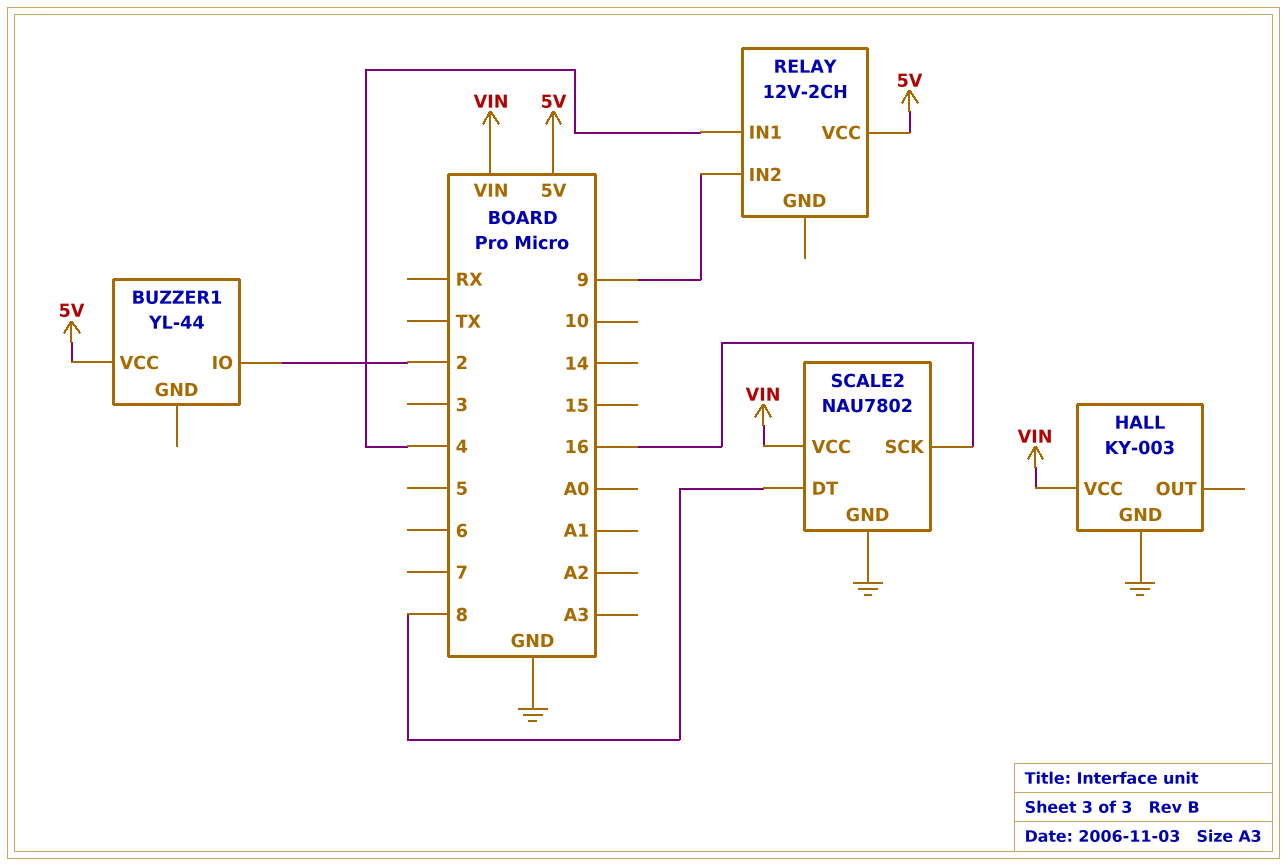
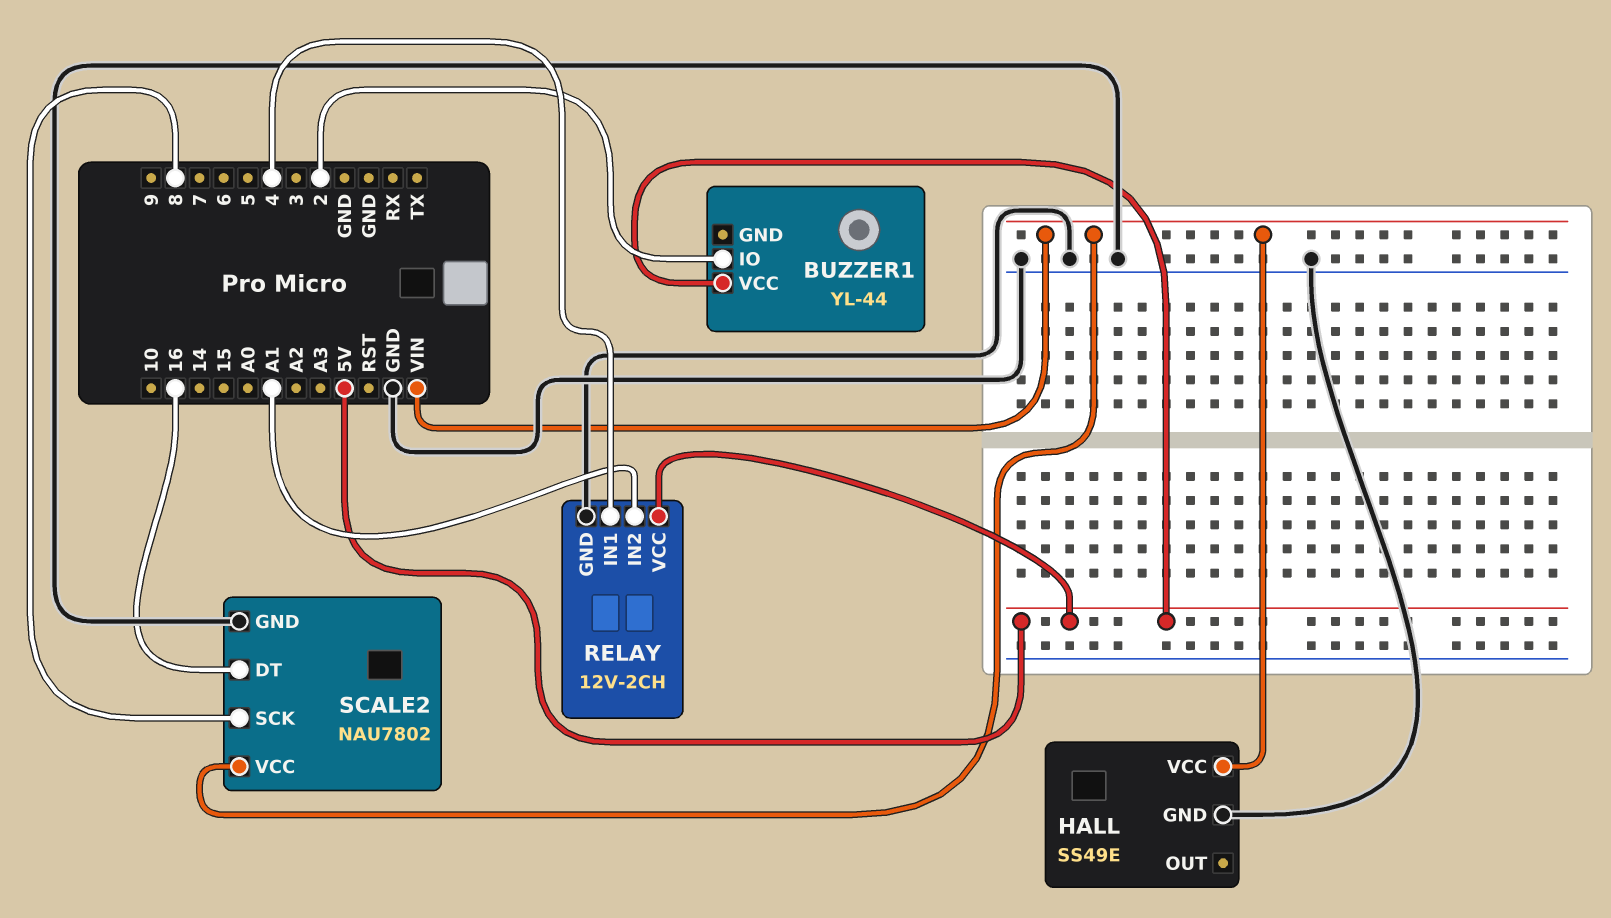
HALL: KY-003 -> SS49E
RELAY pin GND: none -> GND
RELAY pin IN2: 9 -> A1
SCALE2 pin DT: 8 -> 16
SCALE2 pin SCK: 16 -> 8

